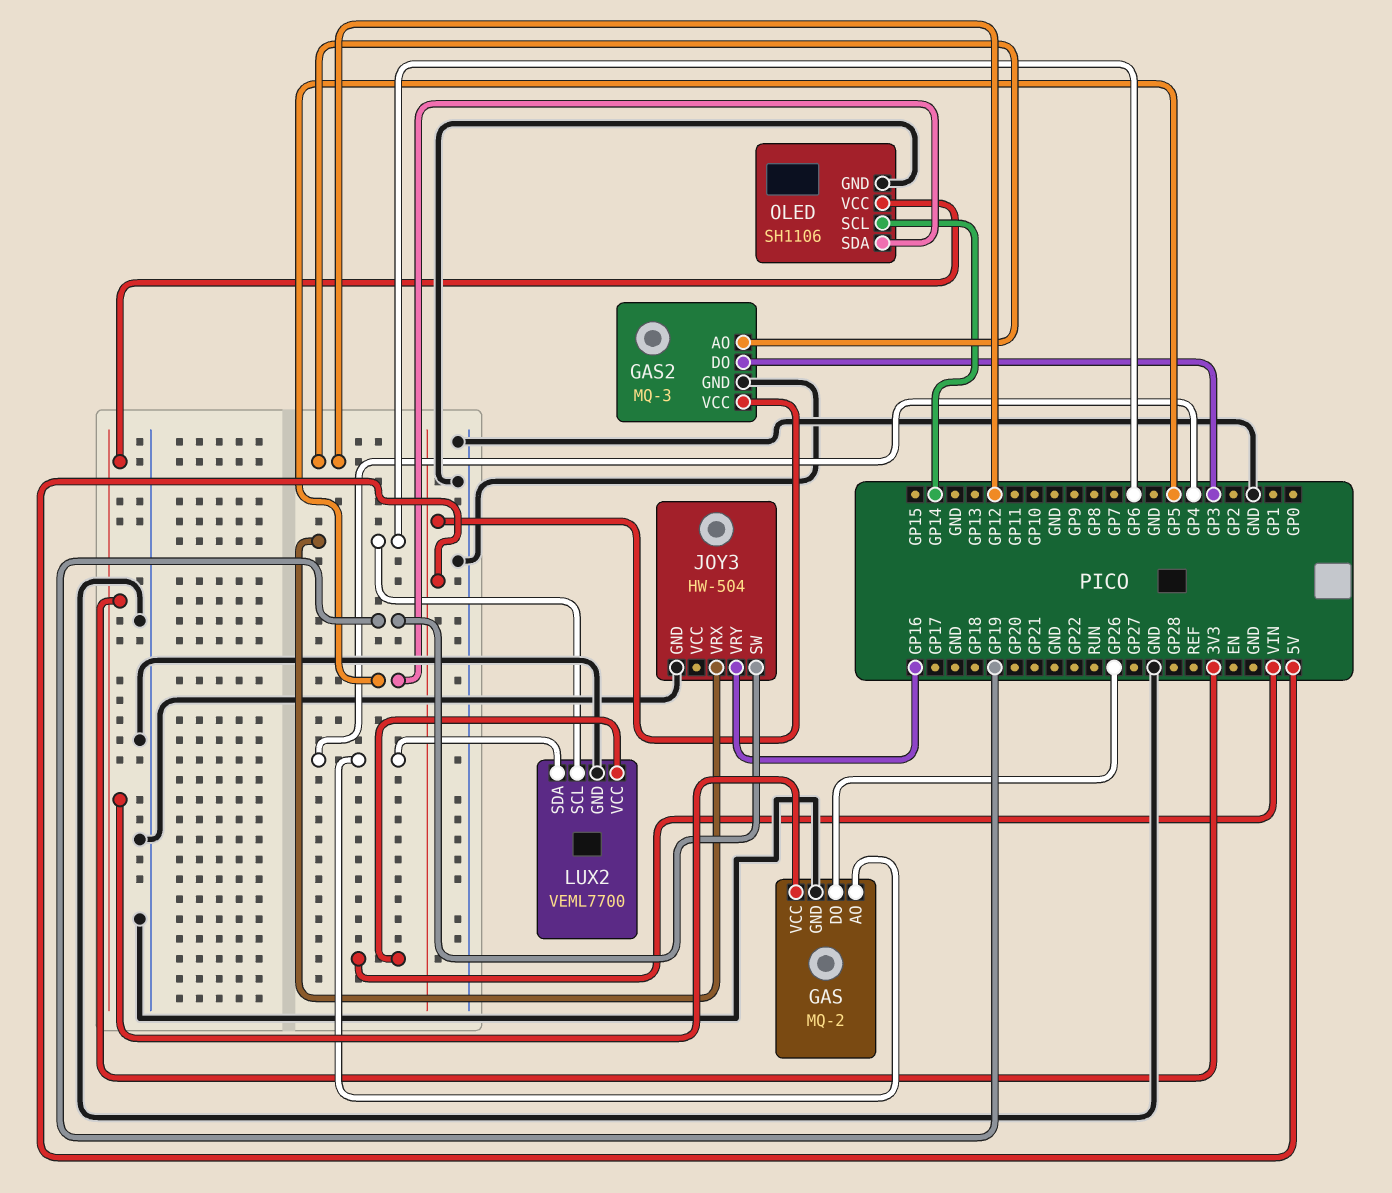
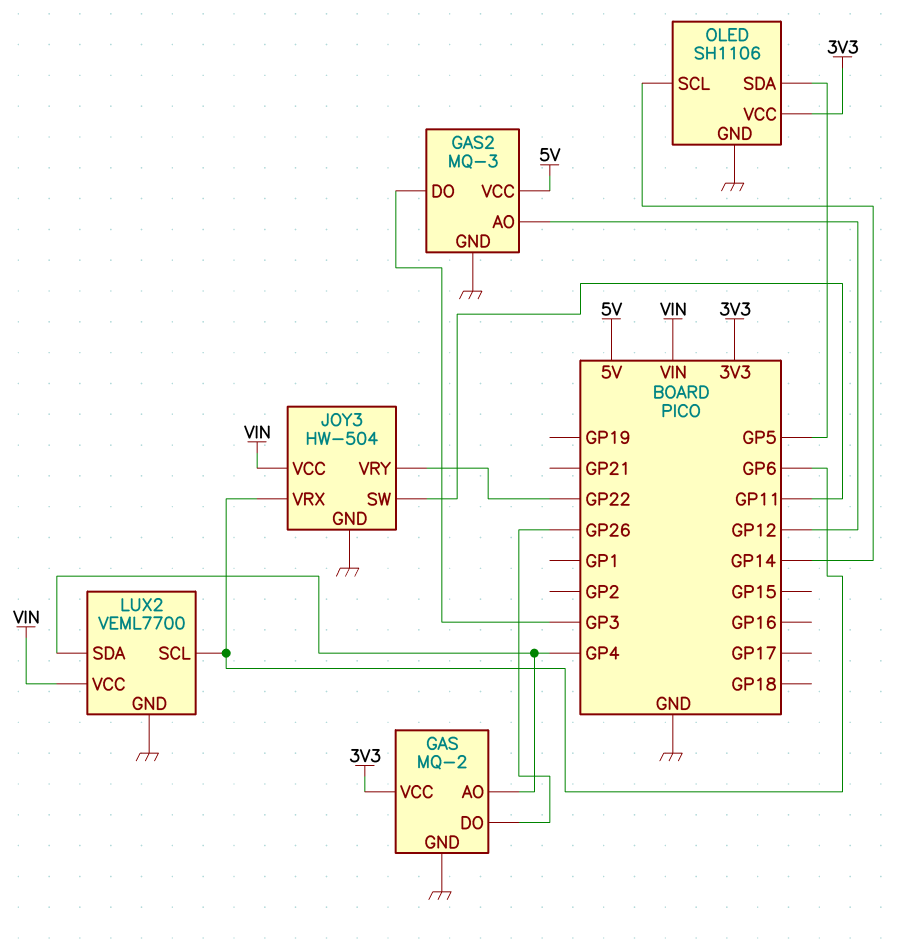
JOY3 pin SW: GP19 -> GP11
JOY3 pin VCC: none -> VIN
JOY3 pin VRY: GP16 -> GP22

